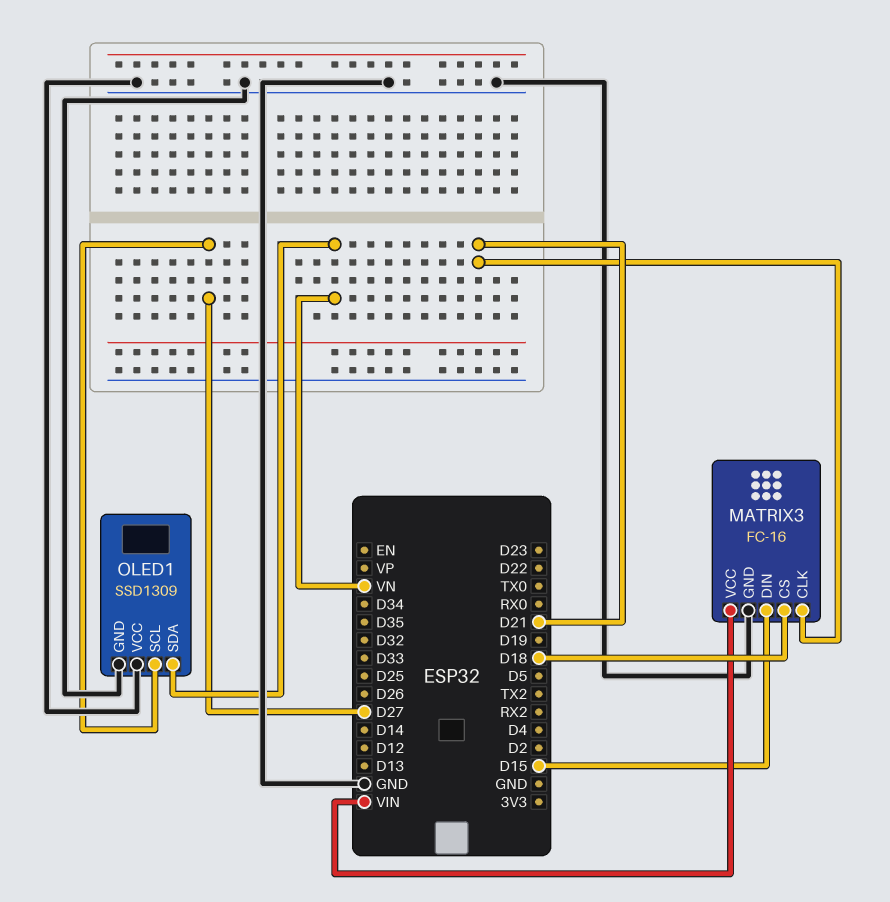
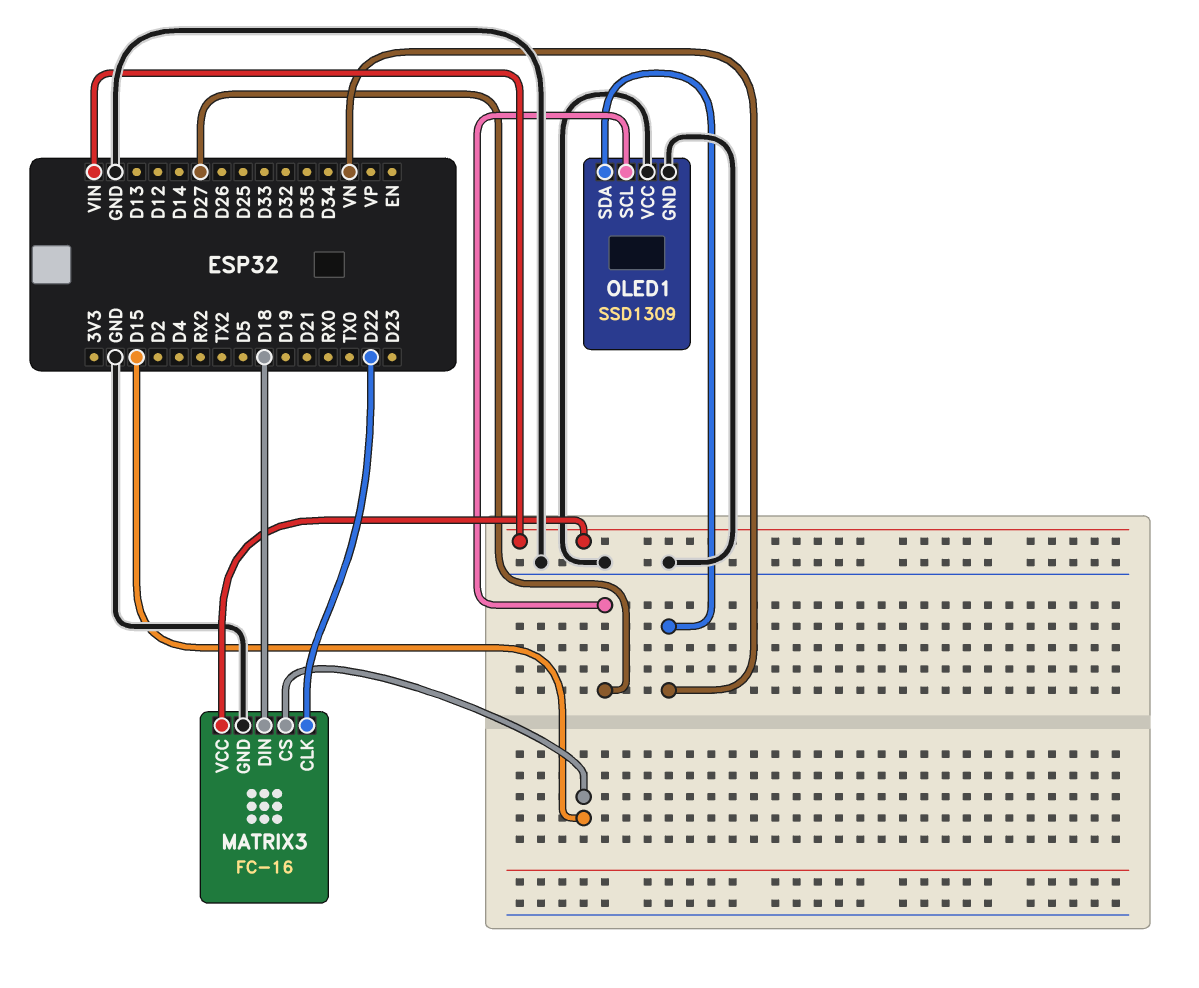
MATRIX3 pin CLK: D21 -> D22
MATRIX3 pin CS: D18 -> D15
MATRIX3 pin DIN: D15 -> D18

